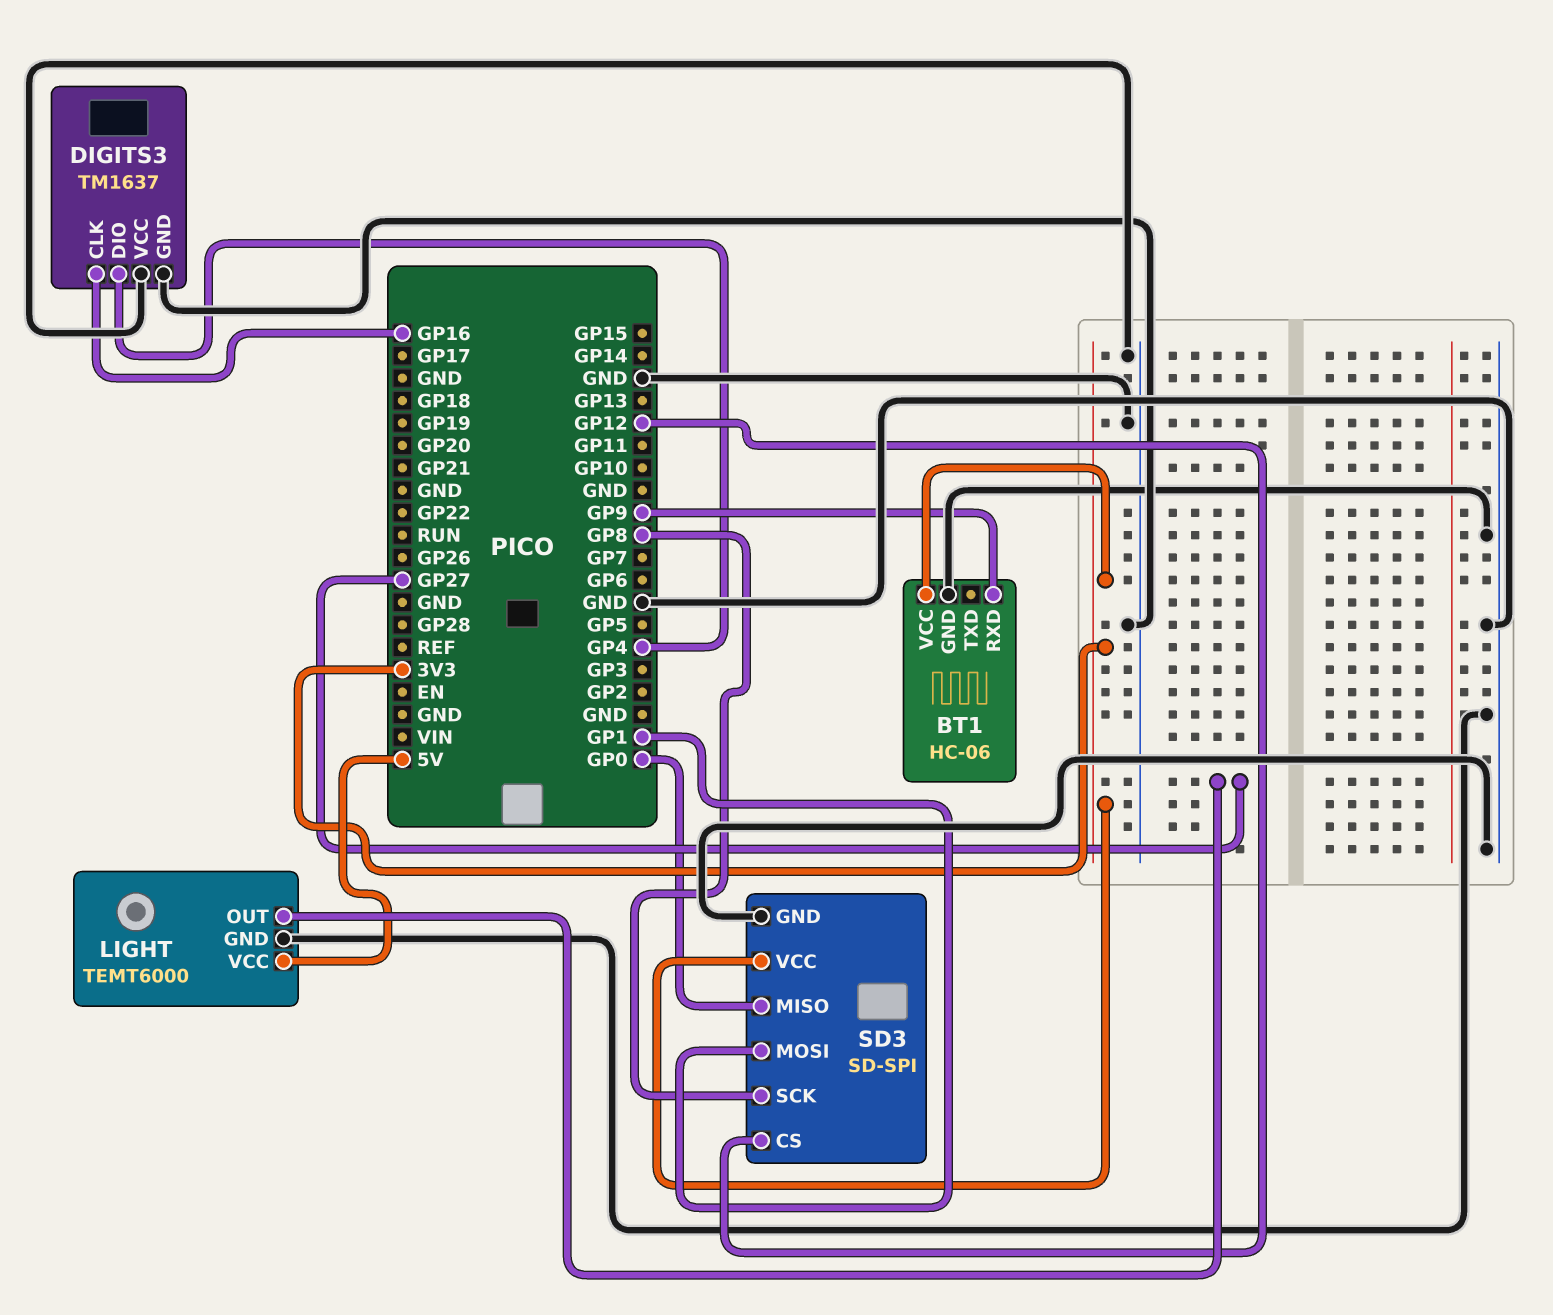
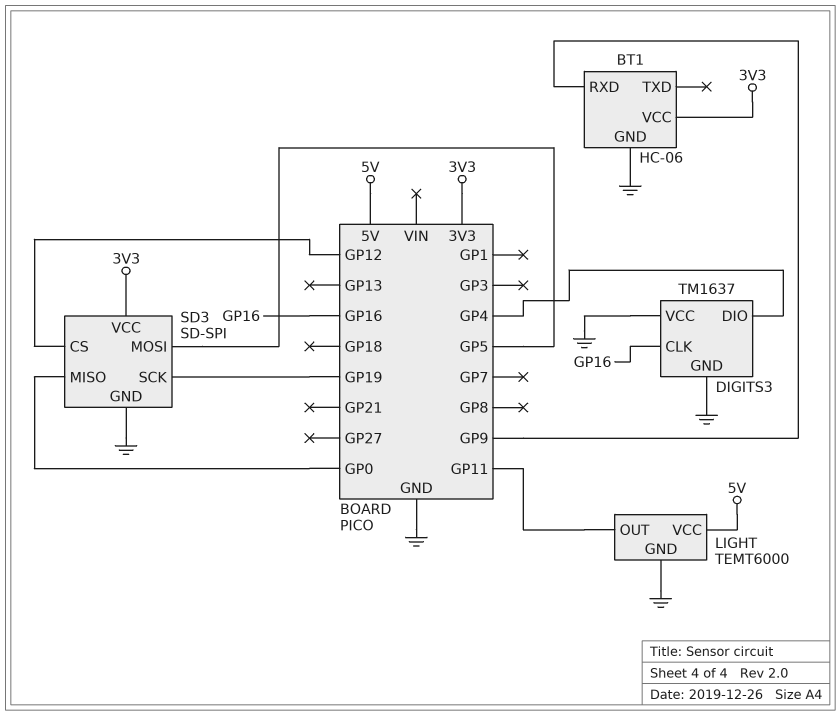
LIGHT pin OUT: GP27 -> GP11
SD3 pin MOSI: GP1 -> GP5
SD3 pin SCK: GP8 -> GP19

